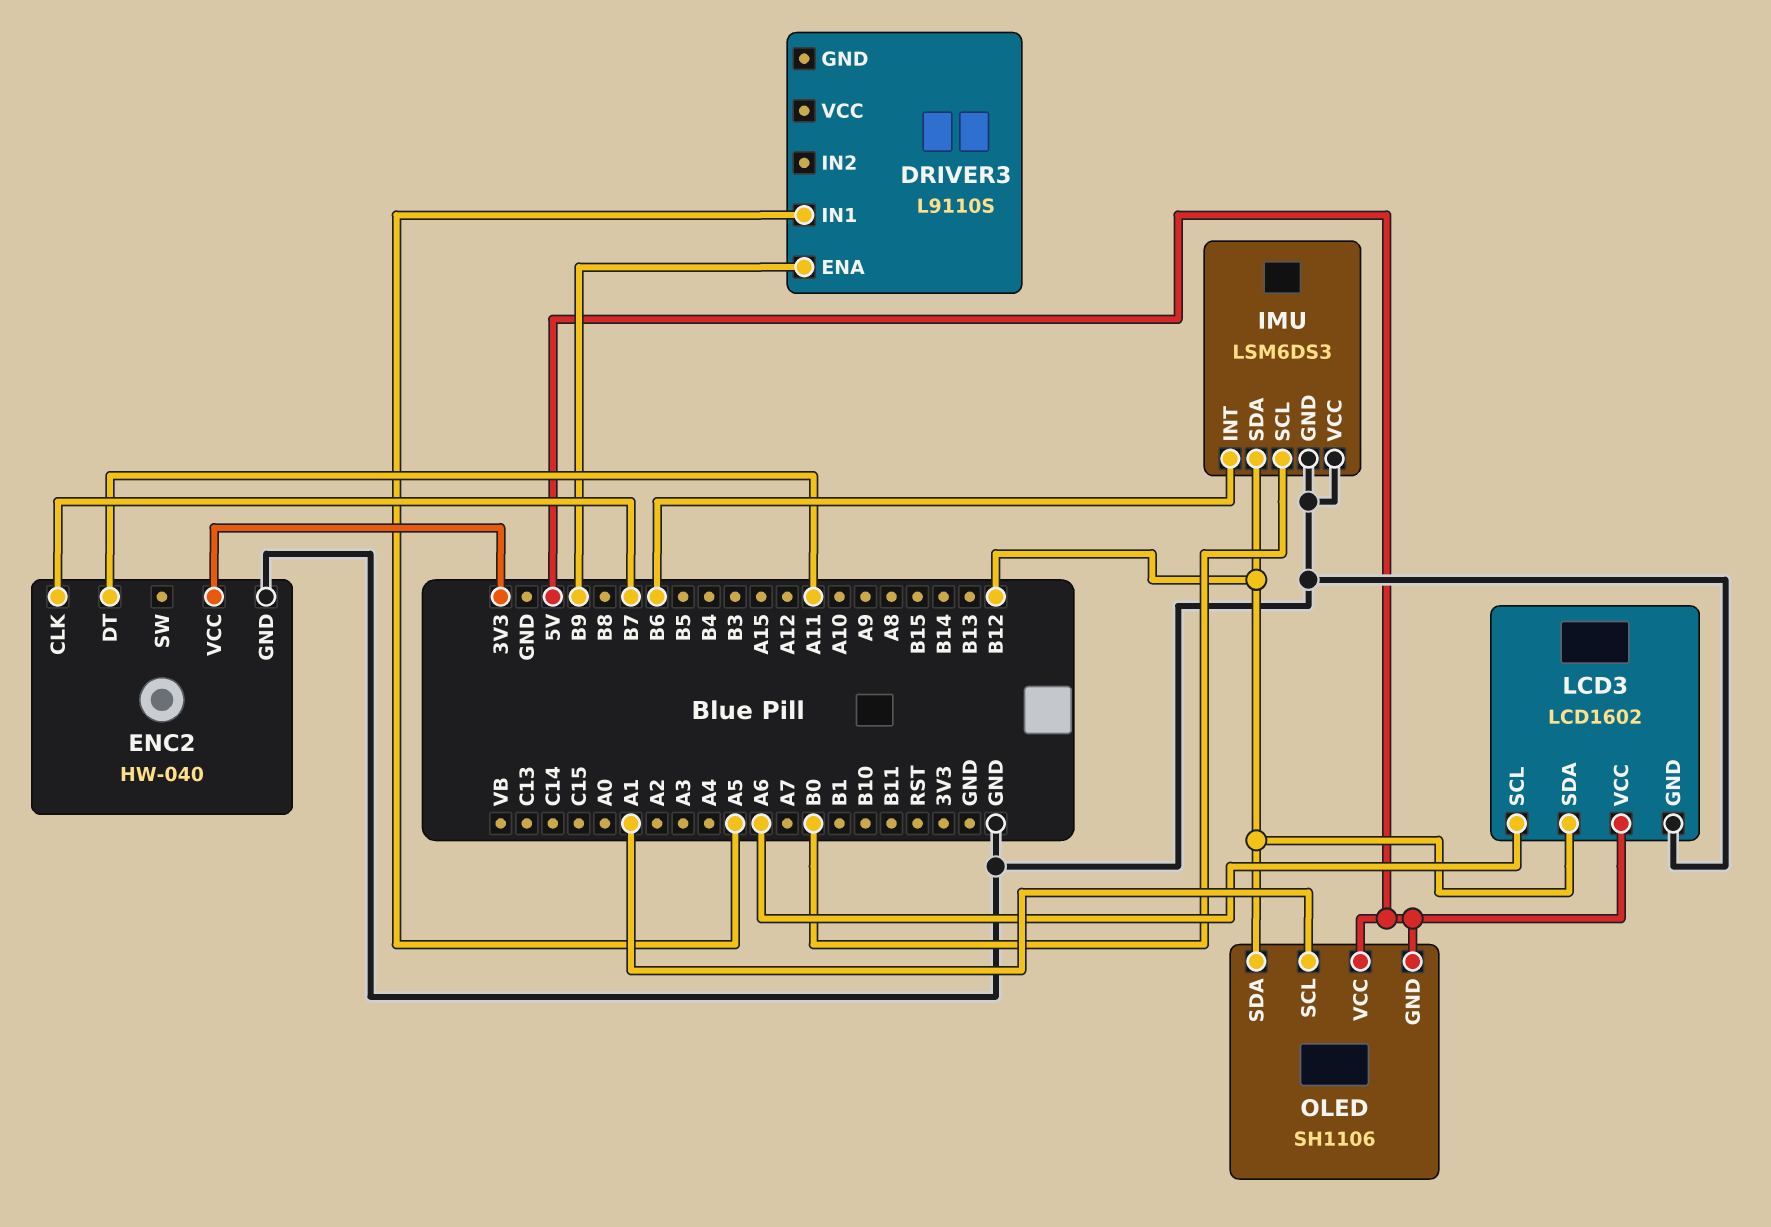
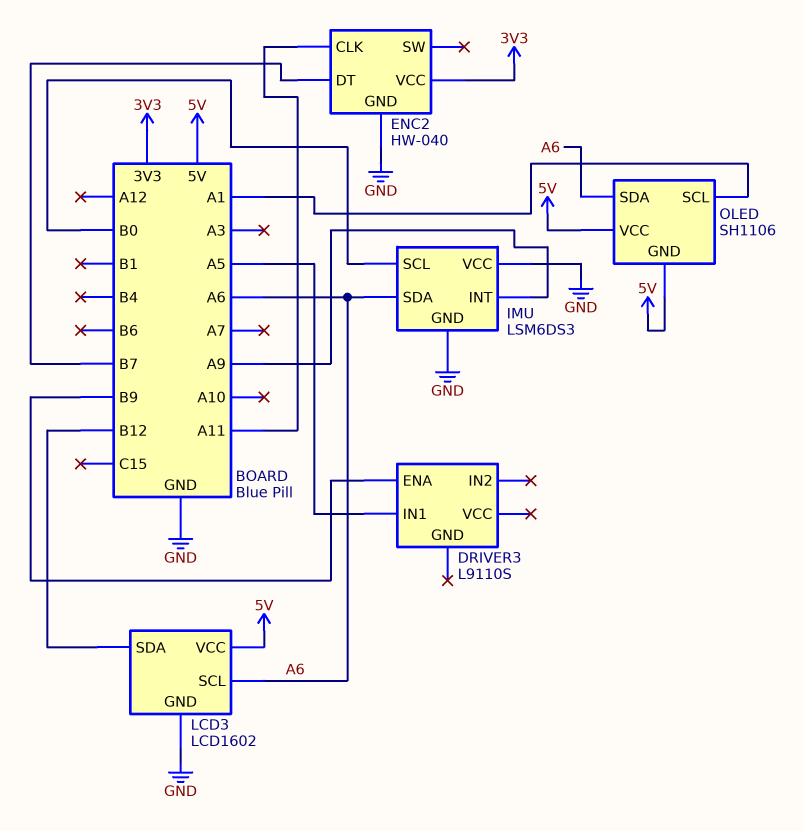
ENC2 pin CLK: B7 -> A11
ENC2 pin DT: A11 -> B7
IMU pin INT: B6 -> A9
IMU pin SDA: B12 -> A6
OLED pin SDA: B12 -> A6

